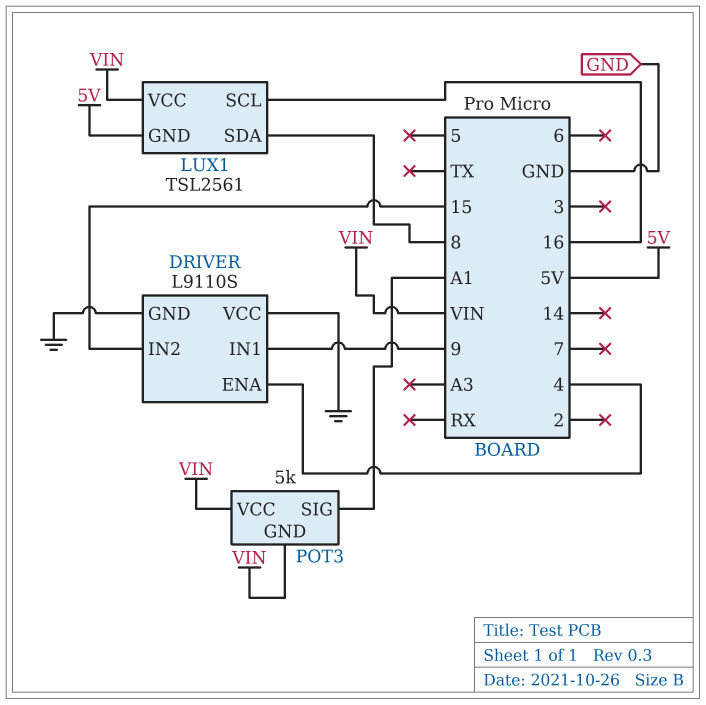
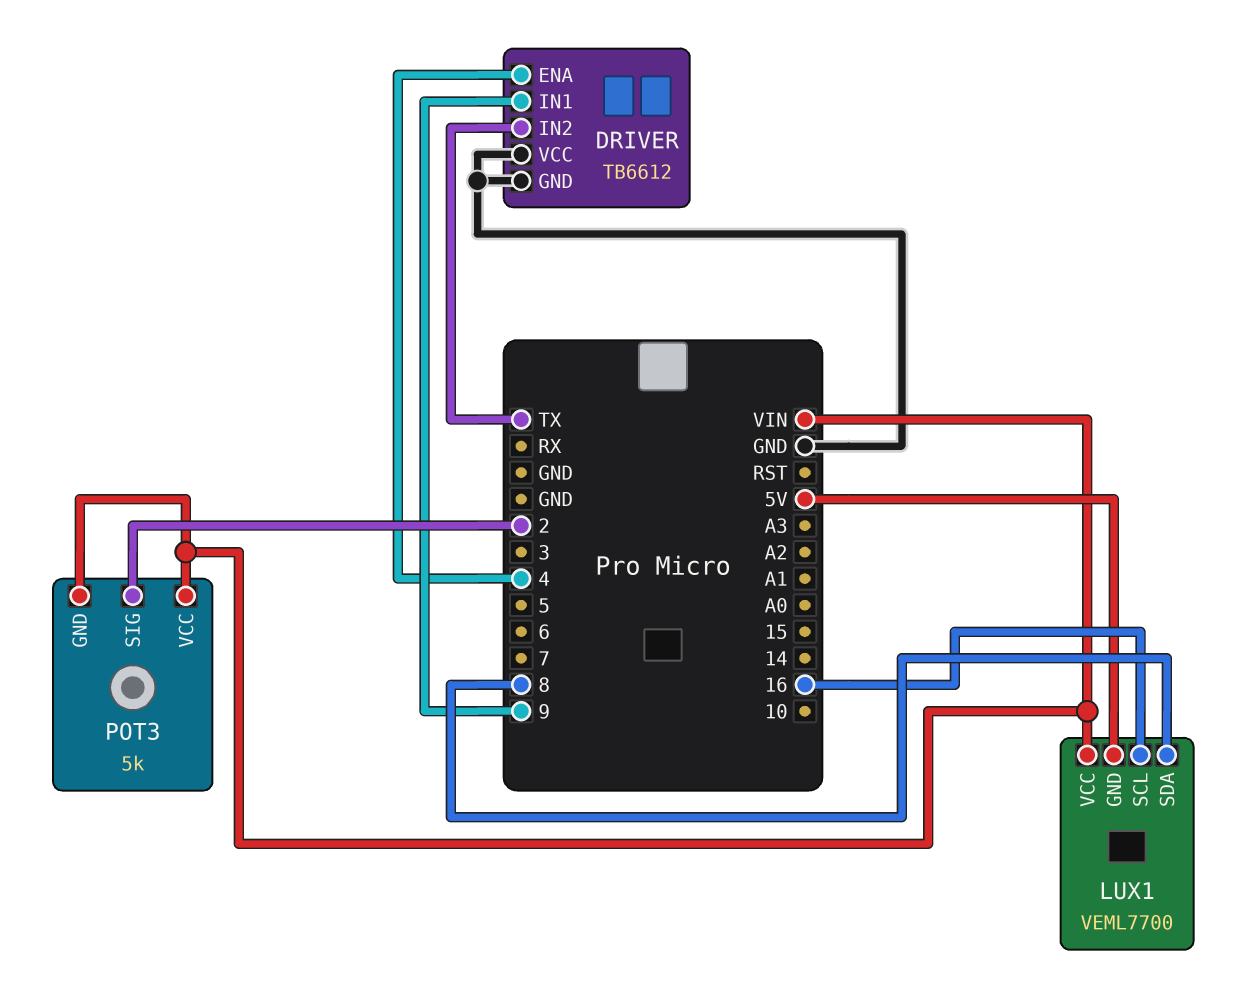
DRIVER: L9110S -> TB6612
DRIVER pin IN2: 15 -> TX
LUX1: TSL2561 -> VEML7700
POT3 pin SIG: A1 -> 2

